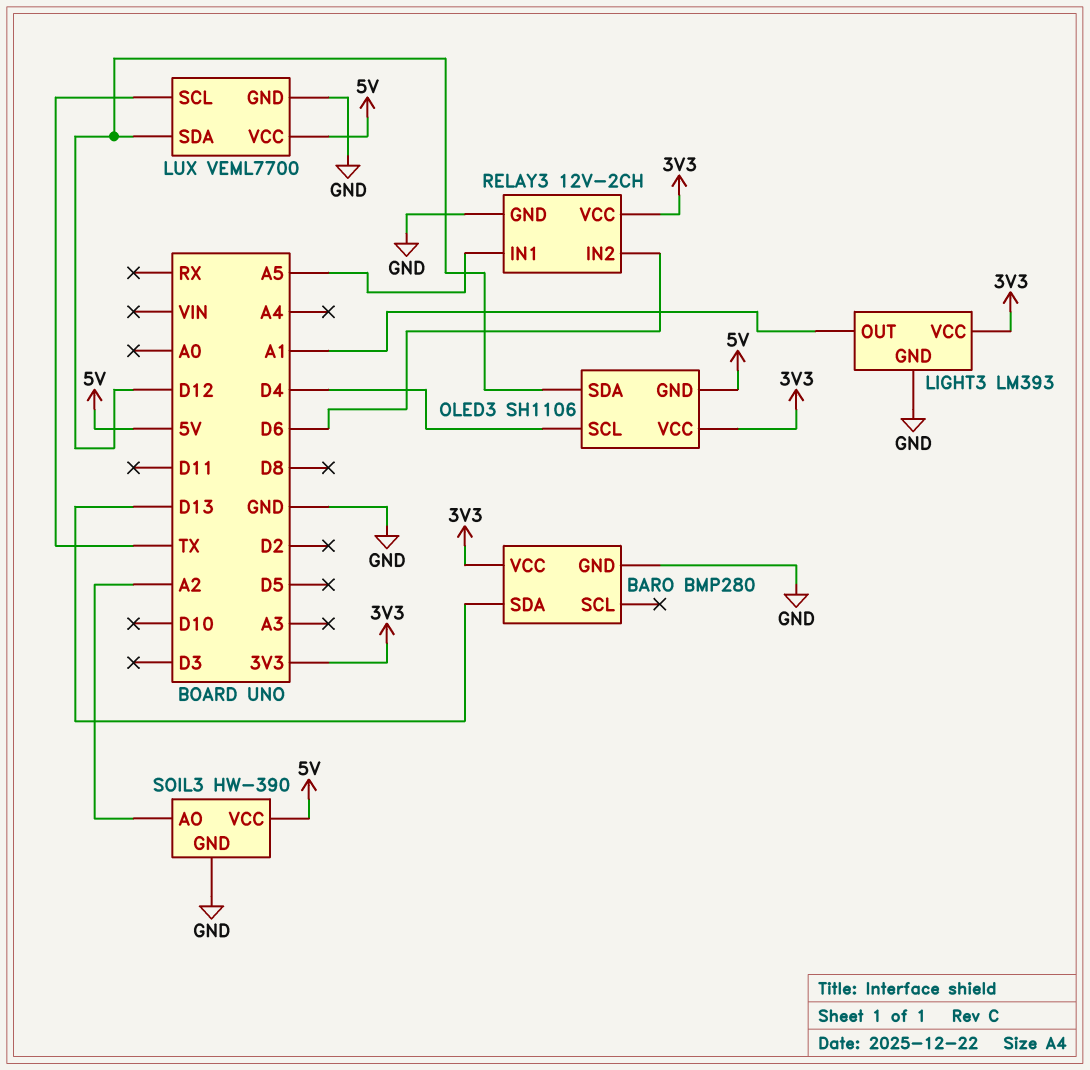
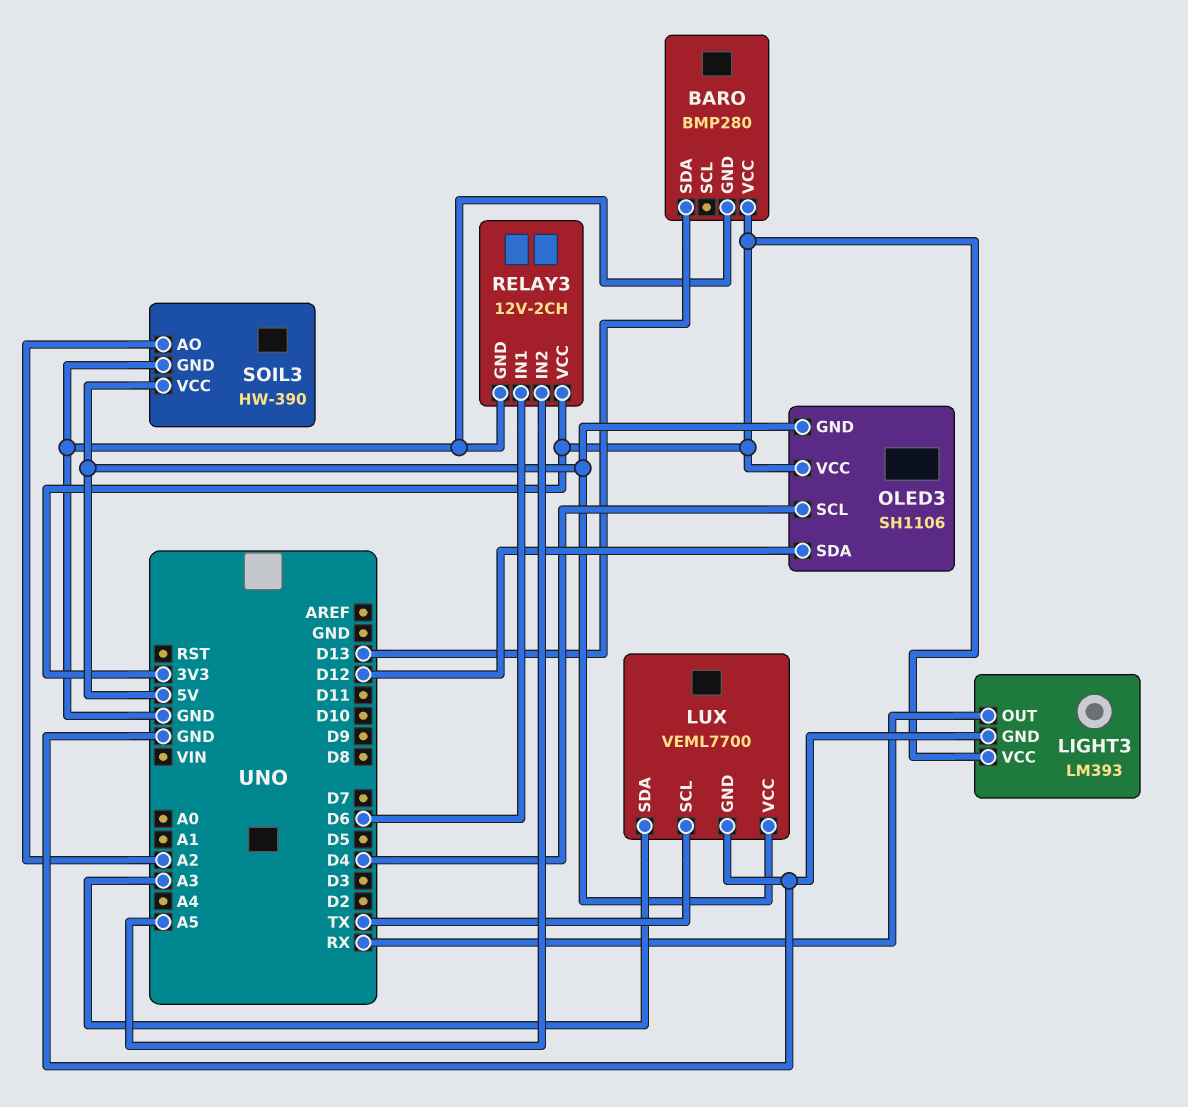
LIGHT3 pin OUT: A1 -> RX
LUX pin SDA: D12 -> A3
RELAY3 pin IN1: A5 -> D6
RELAY3 pin IN2: D6 -> A5

